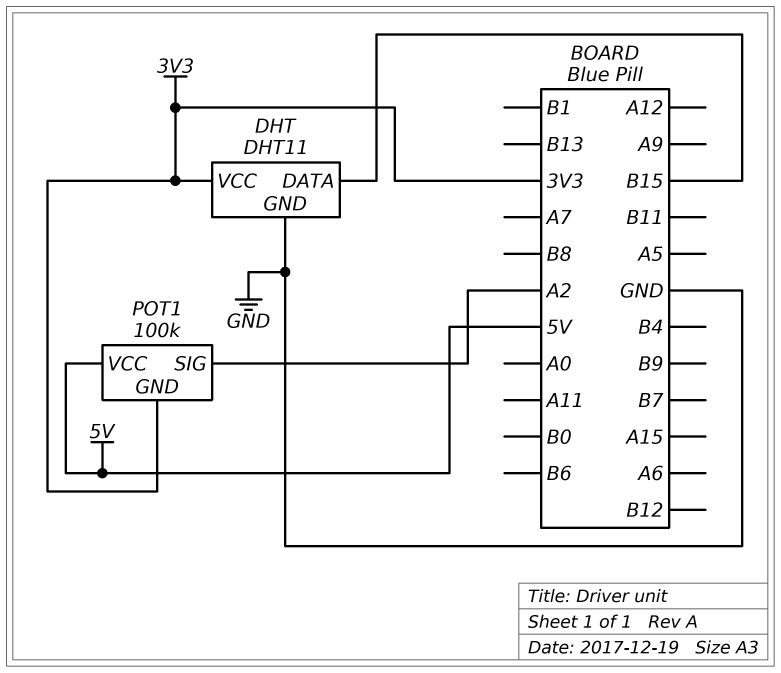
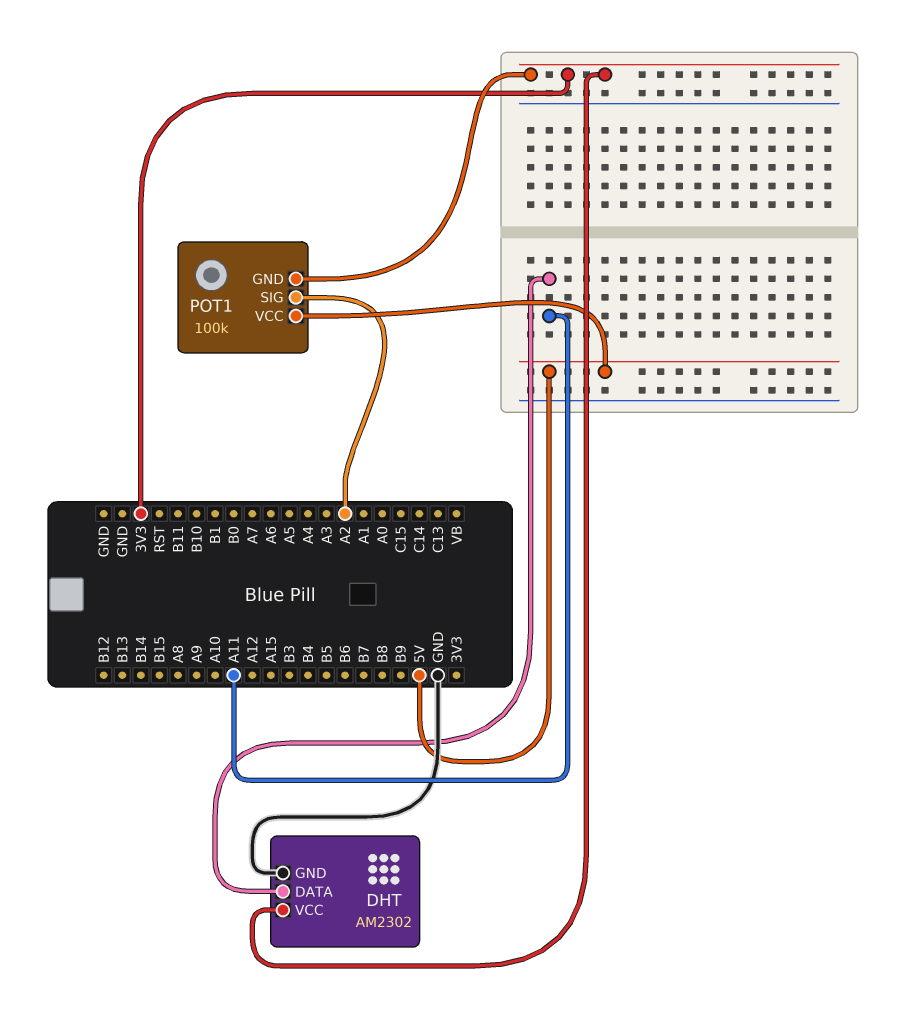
DHT: DHT11 -> AM2302
DHT pin DATA: B15 -> A11

